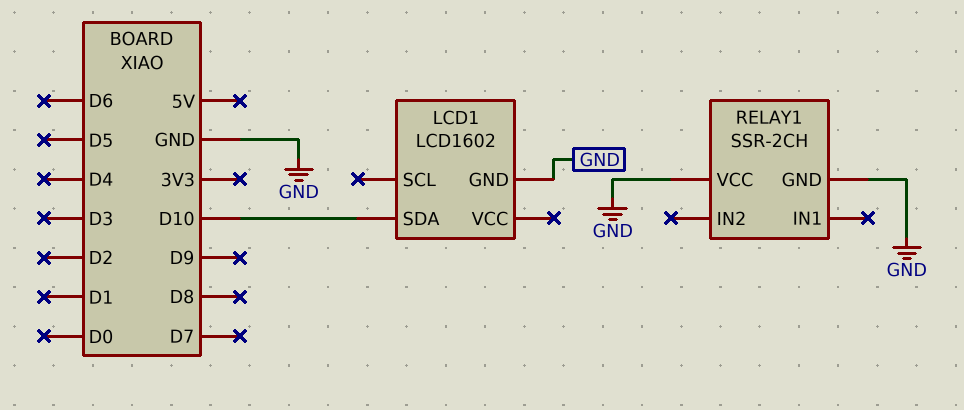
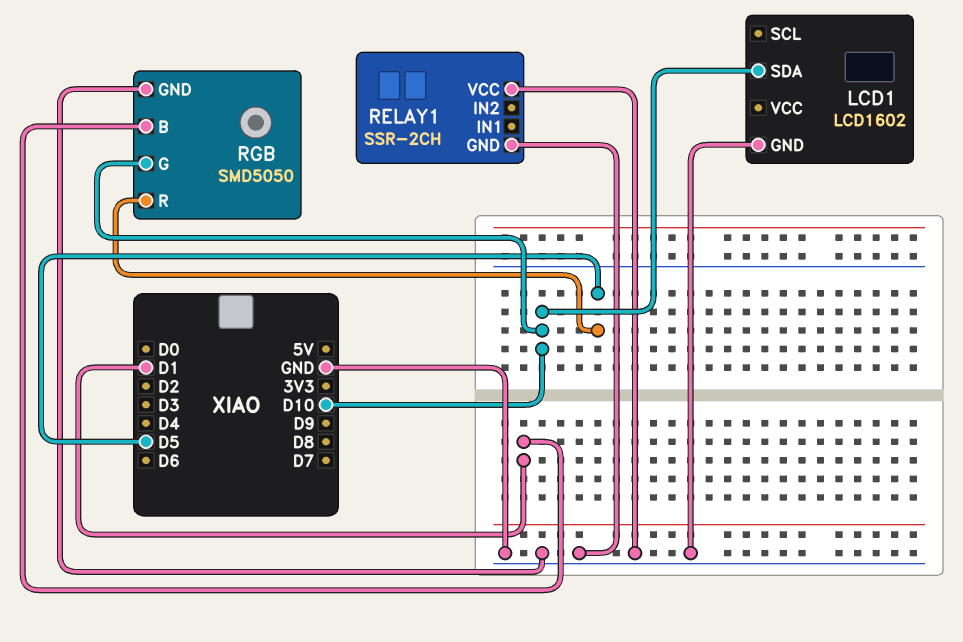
RGB: none -> SMD5050
RGB pin B: none -> D1
RGB pin G: none -> D10
RGB pin GND: none -> GND
RGB pin R: none -> D5

